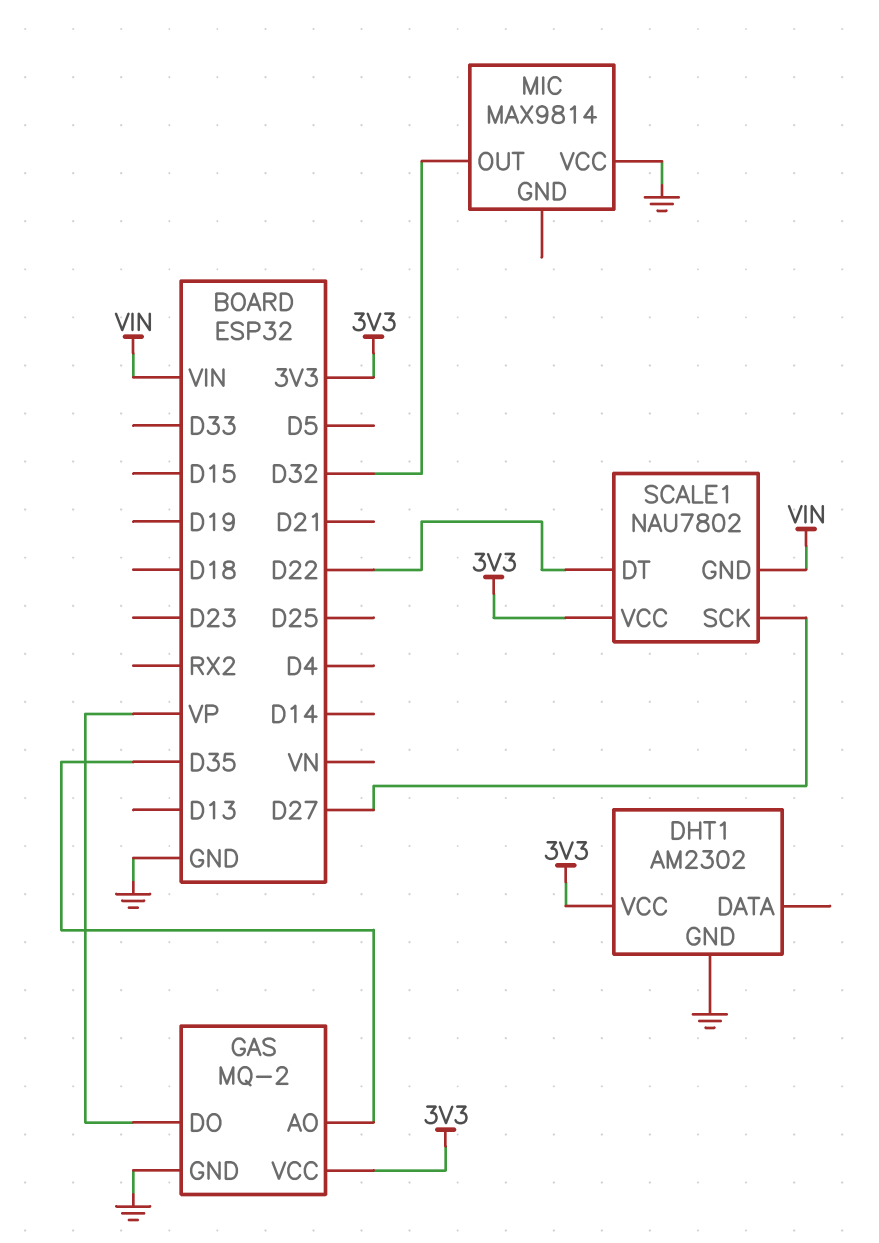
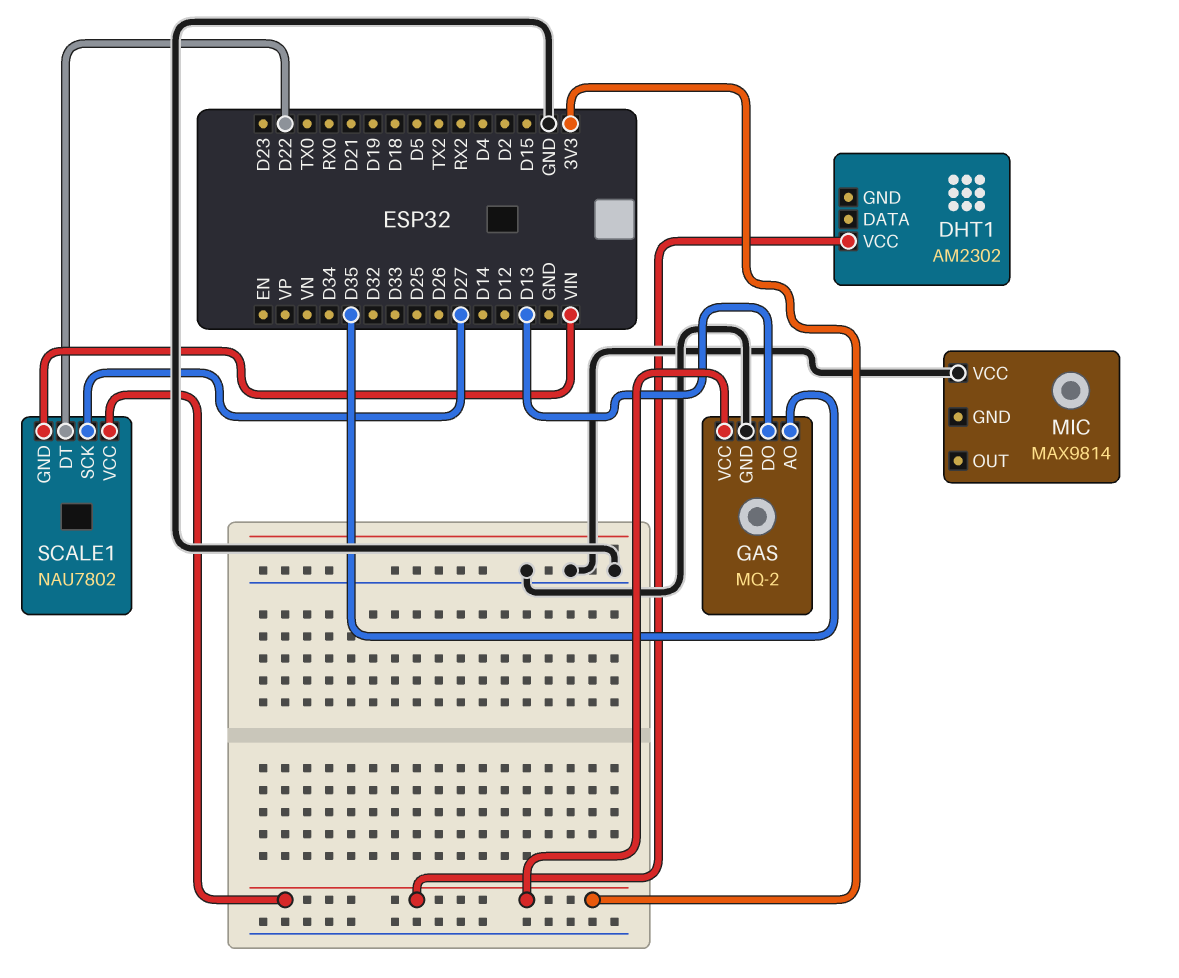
DHT1 pin GND: GND -> none
GAS pin DO: VP -> D13
MIC pin OUT: D32 -> none

